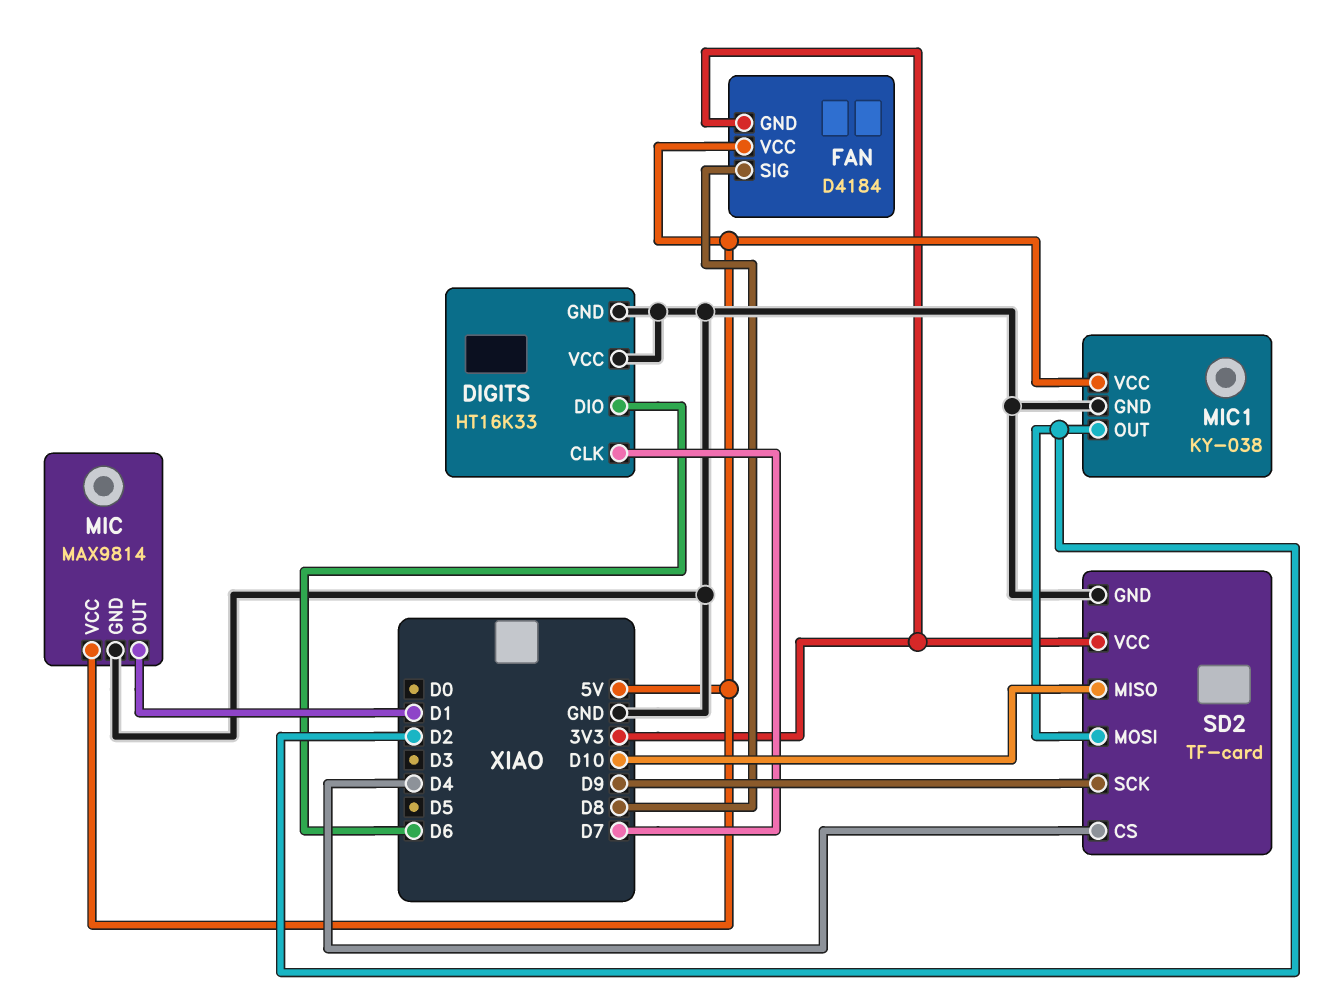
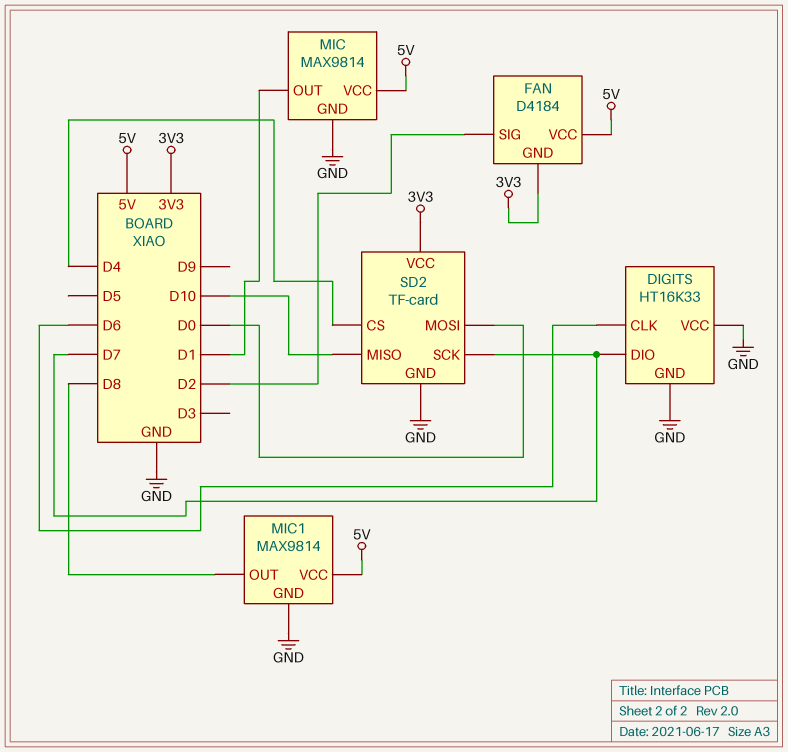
DIGITS pin CLK: D7 -> D6
DIGITS pin DIO: D6 -> D7
FAN pin SIG: D8 -> D2
MIC1: KY-038 -> MAX9814
MIC1 pin OUT: D2 -> D8
SD2 pin MOSI: D2 -> D0
SD2 pin SCK: D9 -> D7

